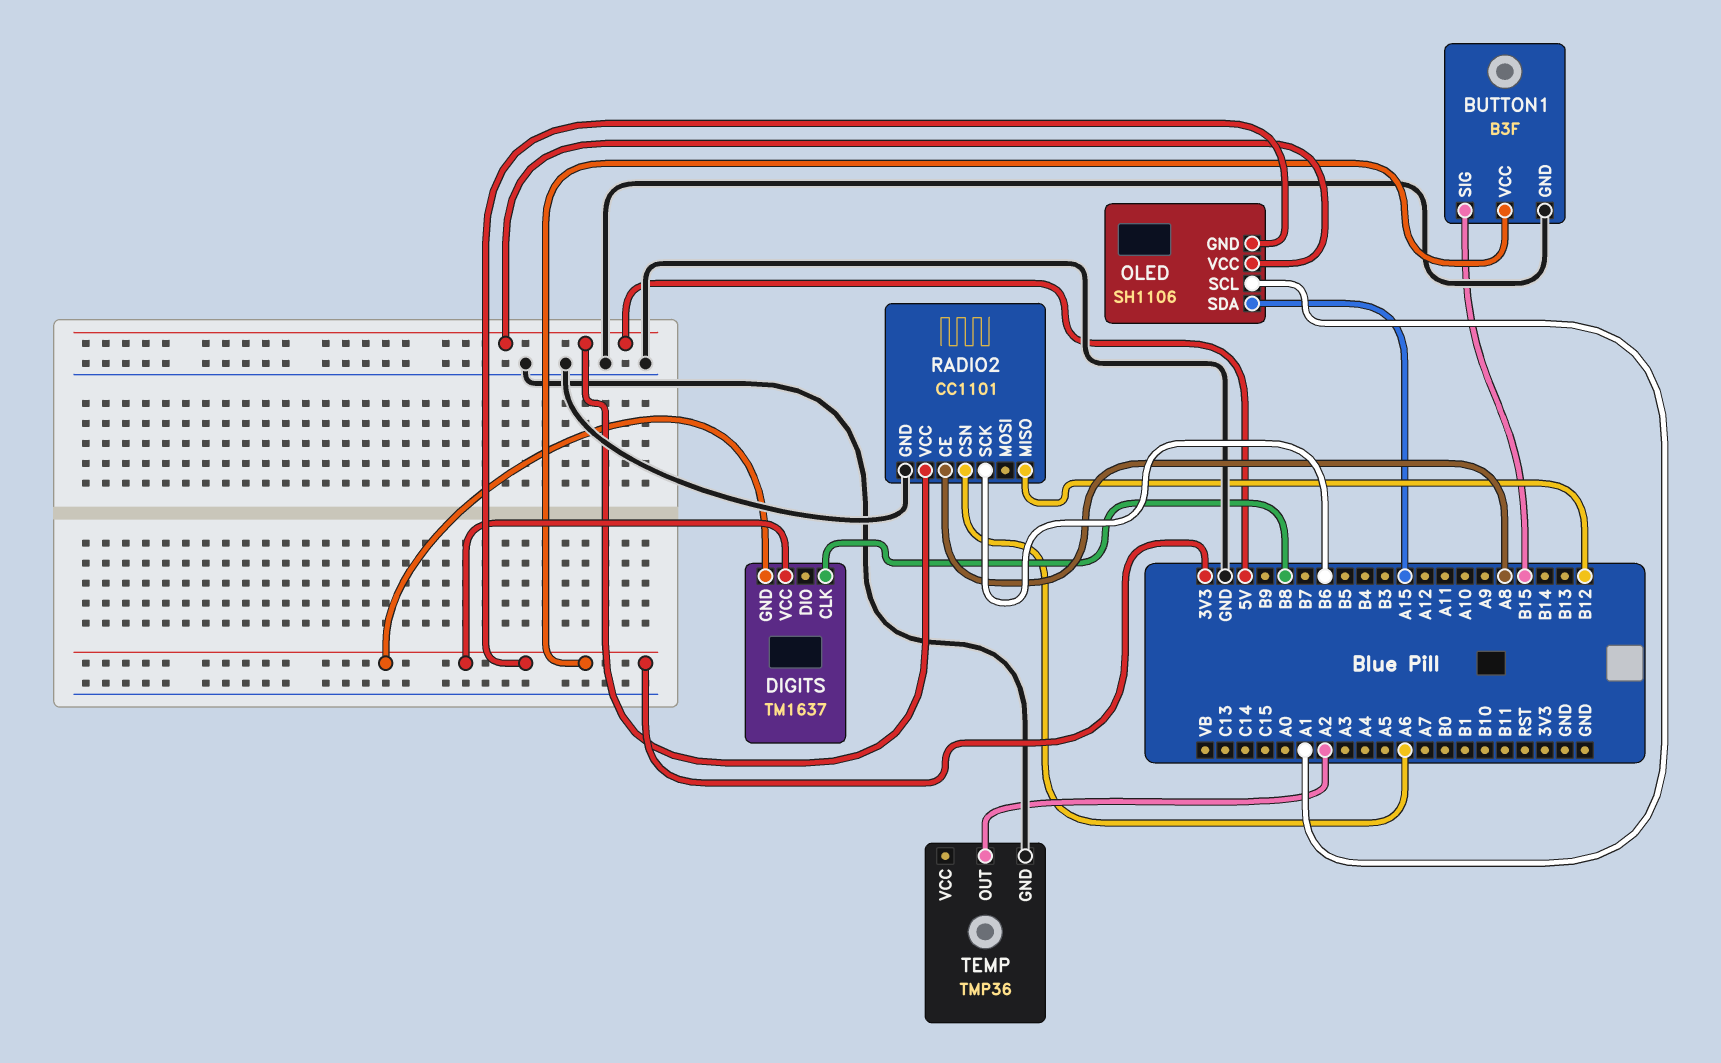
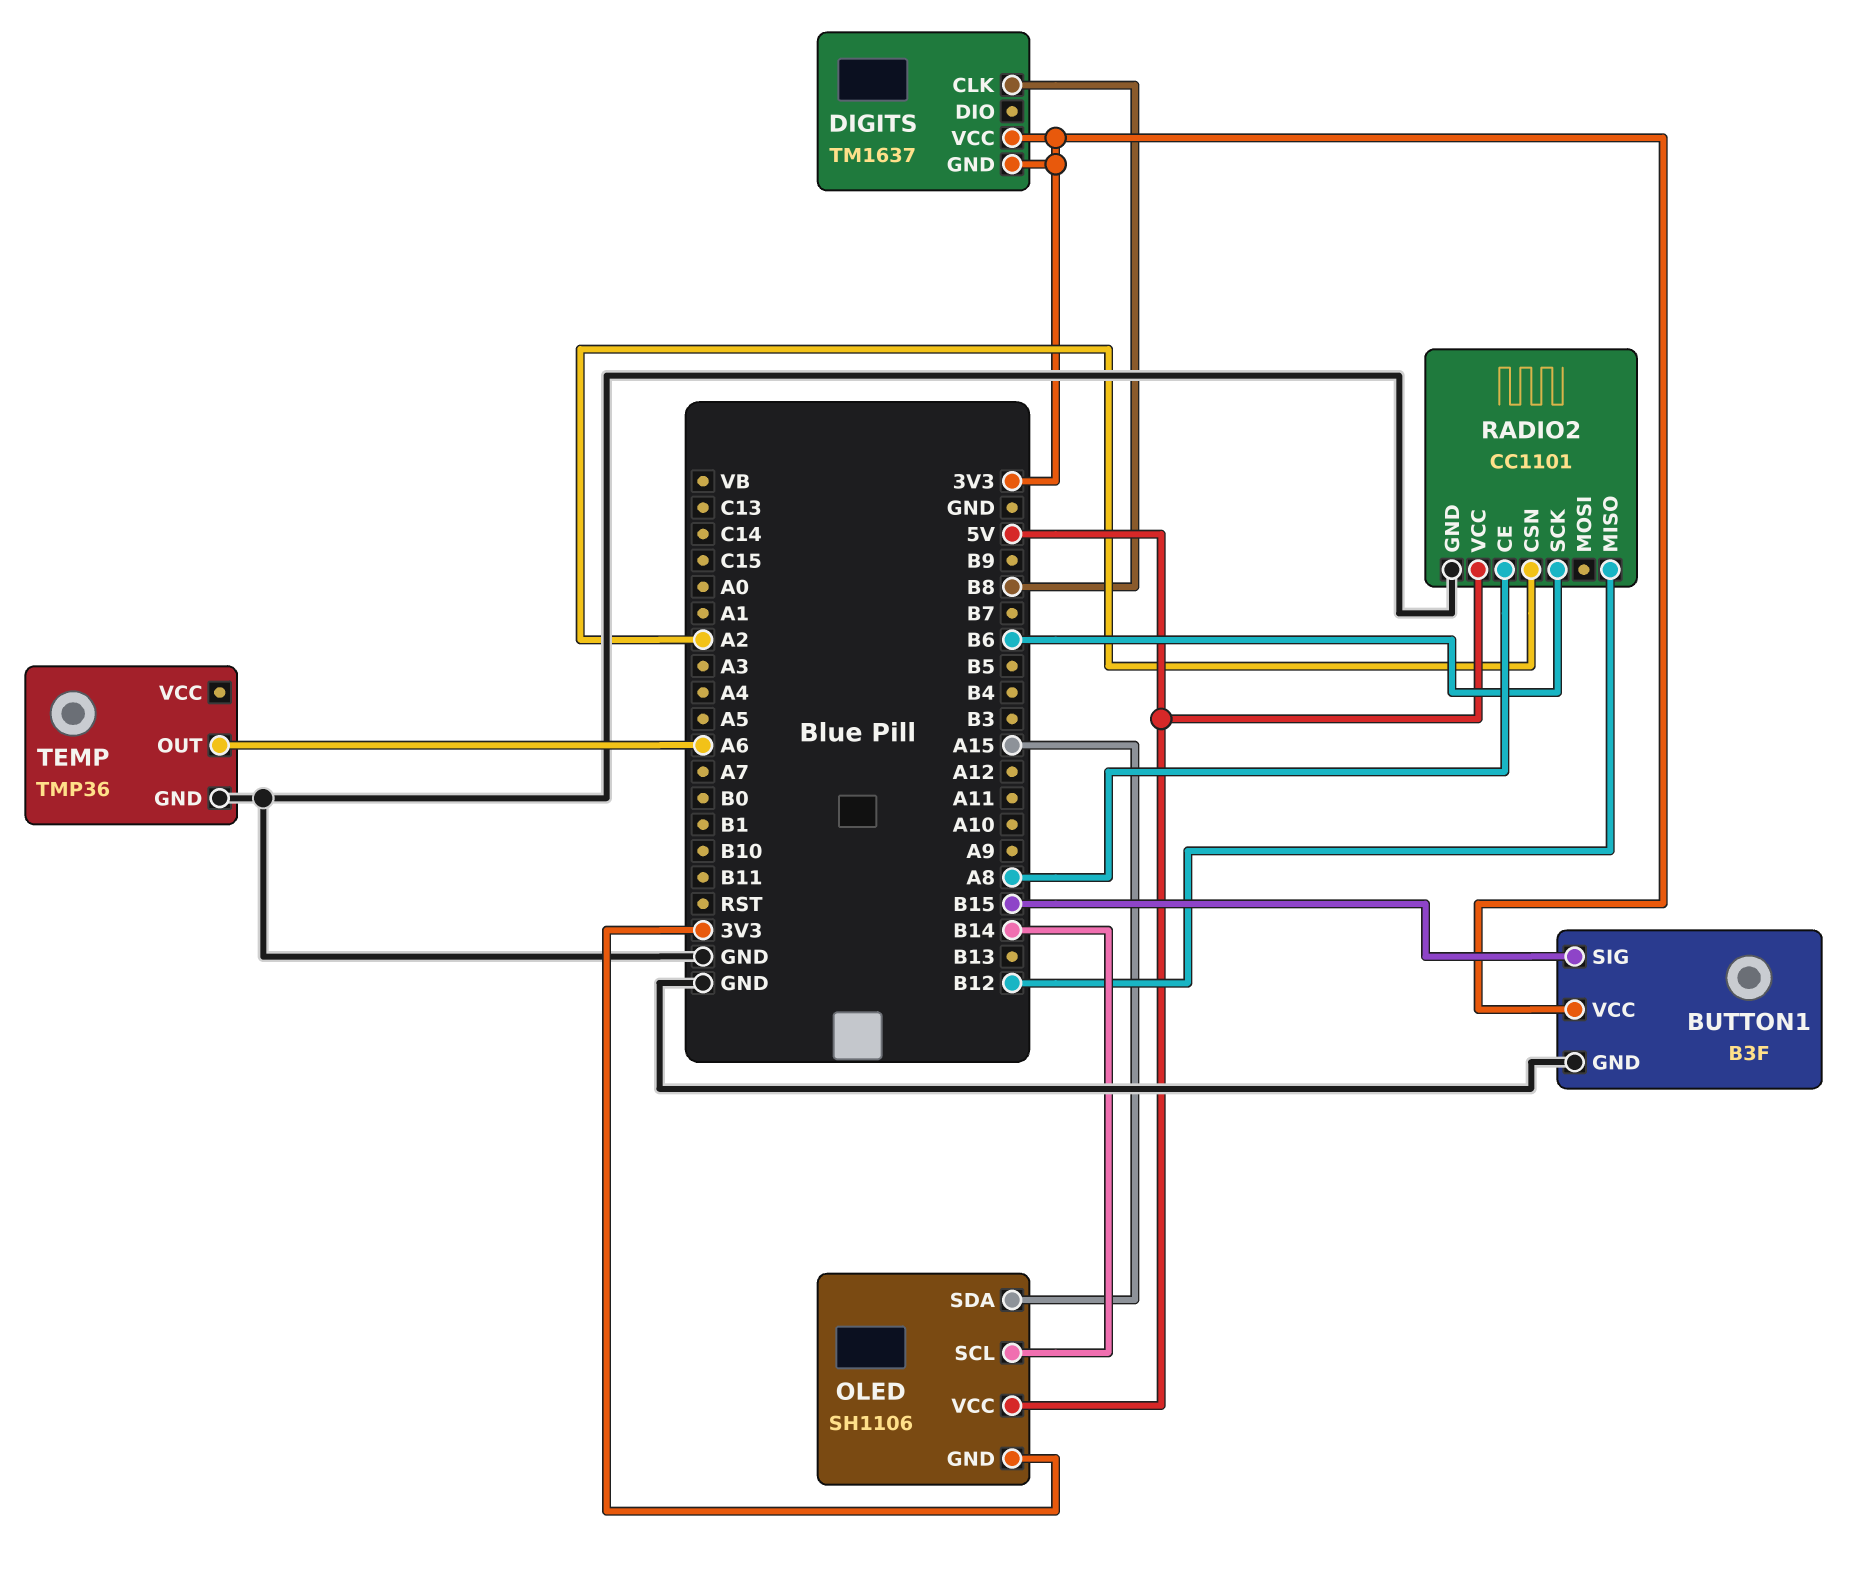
OLED pin SCL: A1 -> B14
RADIO2 pin CSN: A6 -> A2
TEMP pin OUT: A2 -> A6

